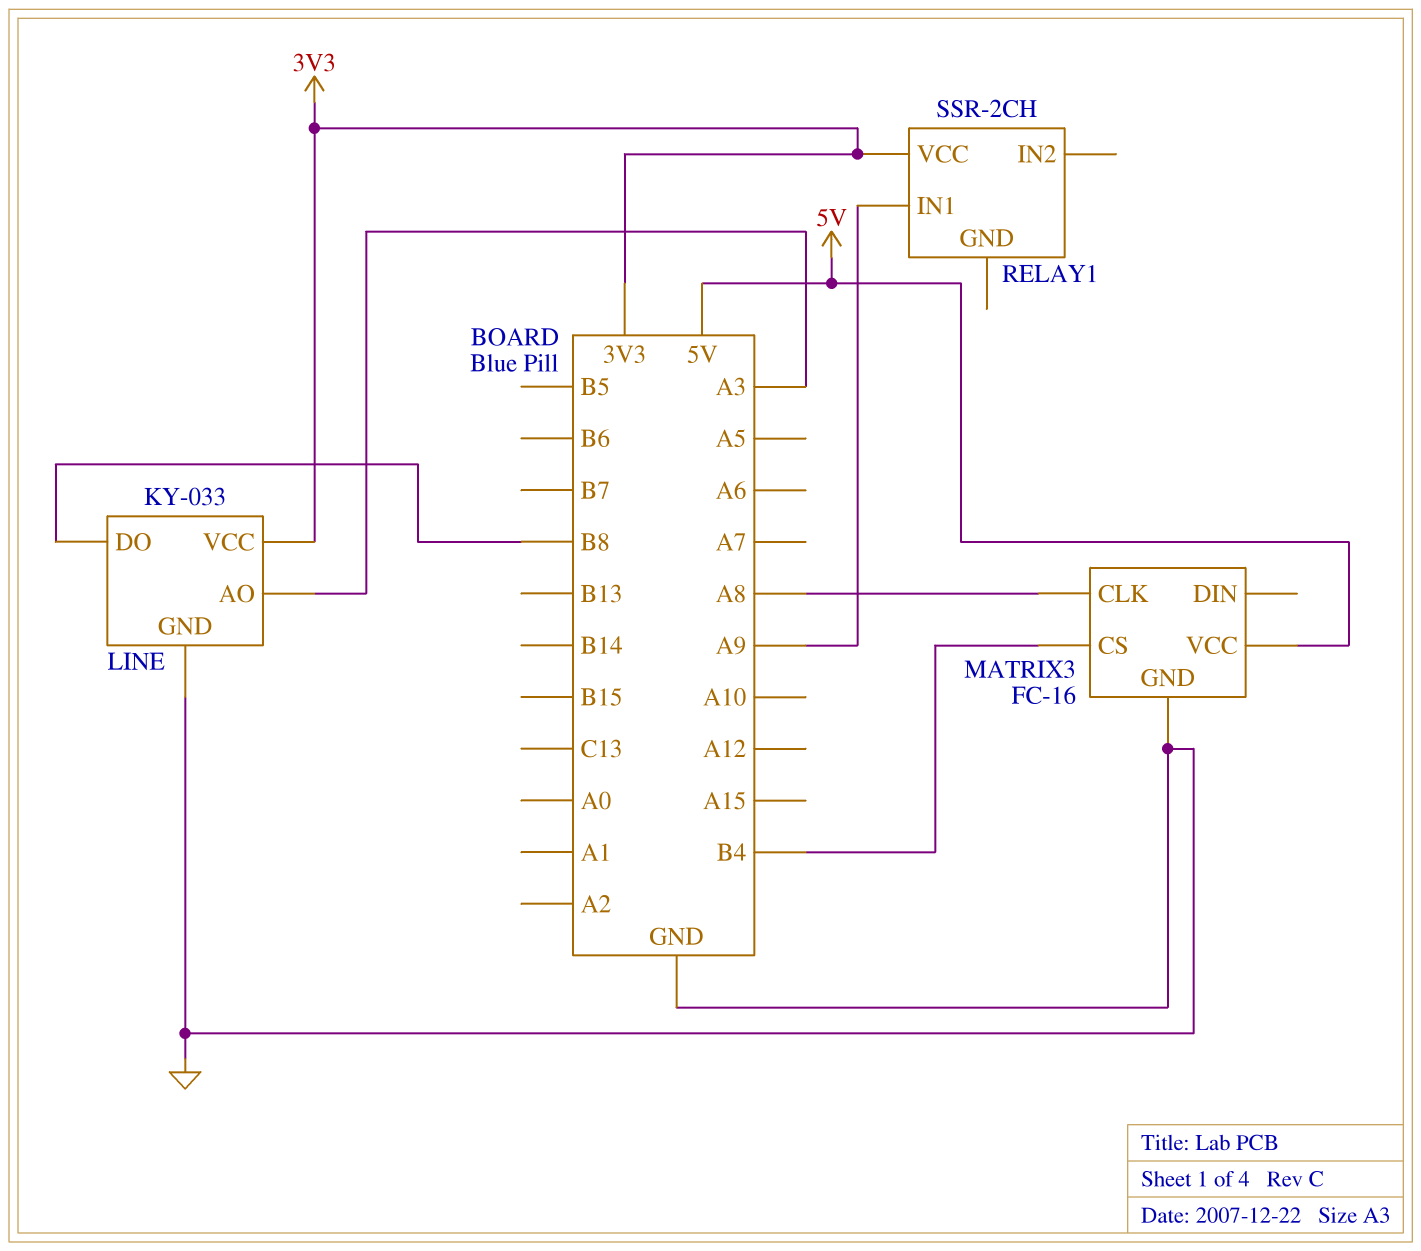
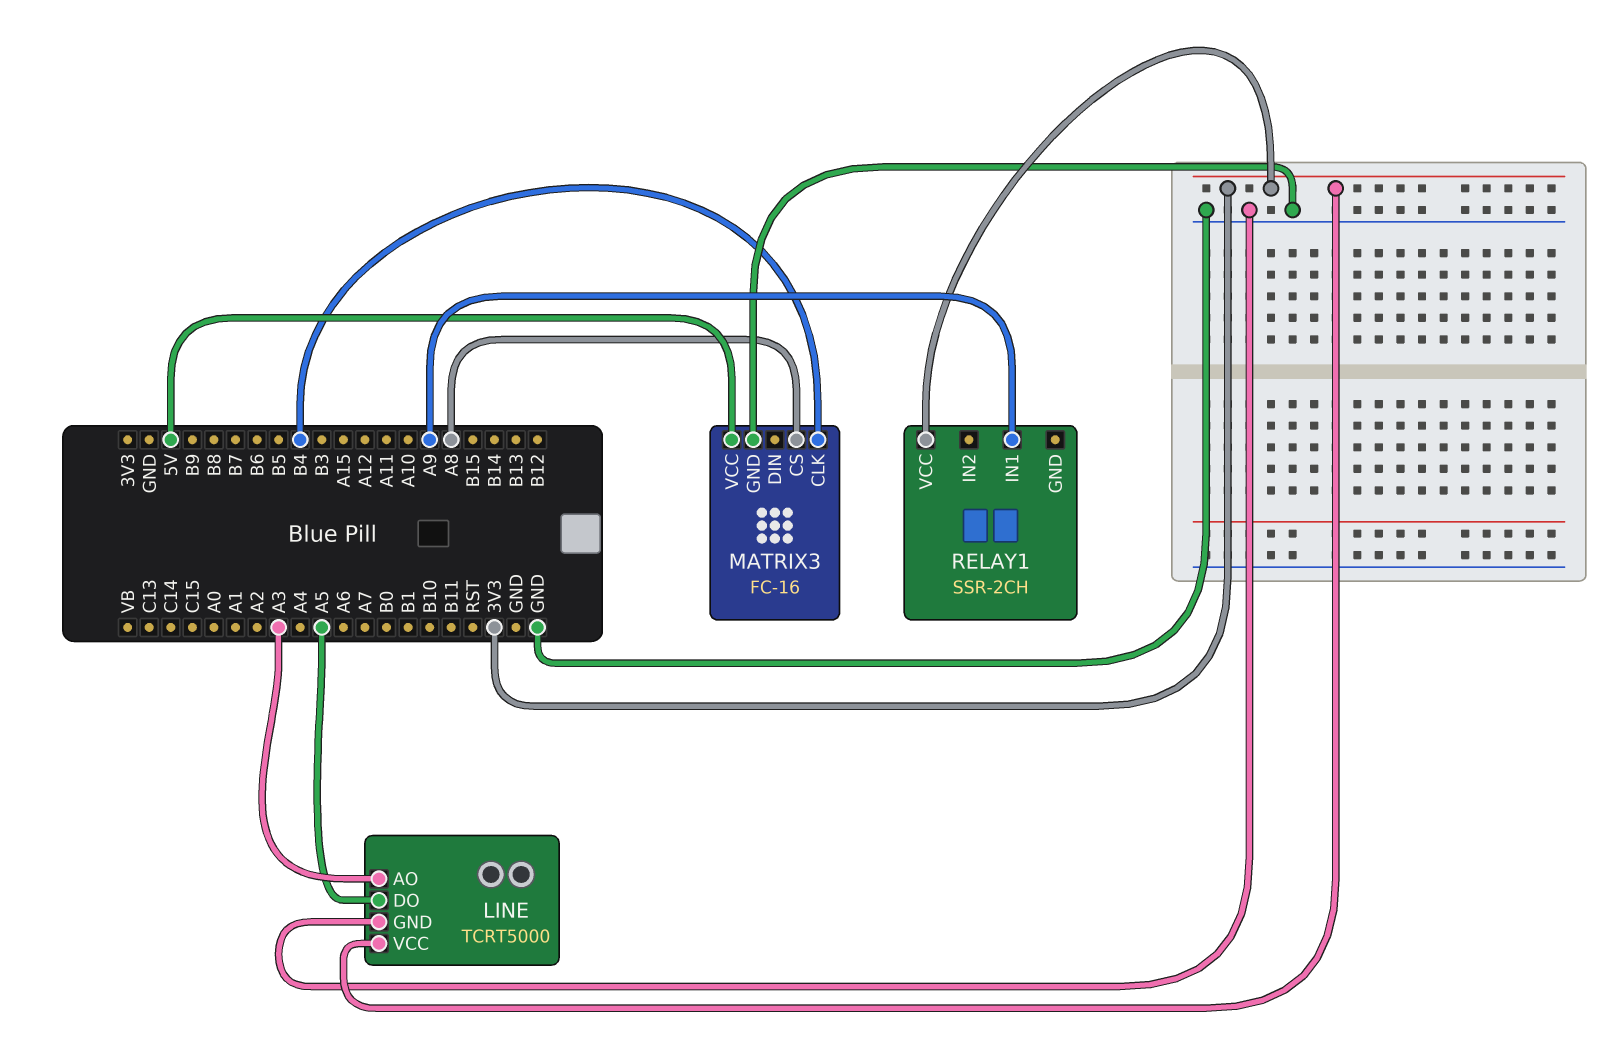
LINE: KY-033 -> TCRT5000
LINE pin DO: B8 -> A5
MATRIX3 pin CLK: A8 -> B4
MATRIX3 pin CS: B4 -> A8

